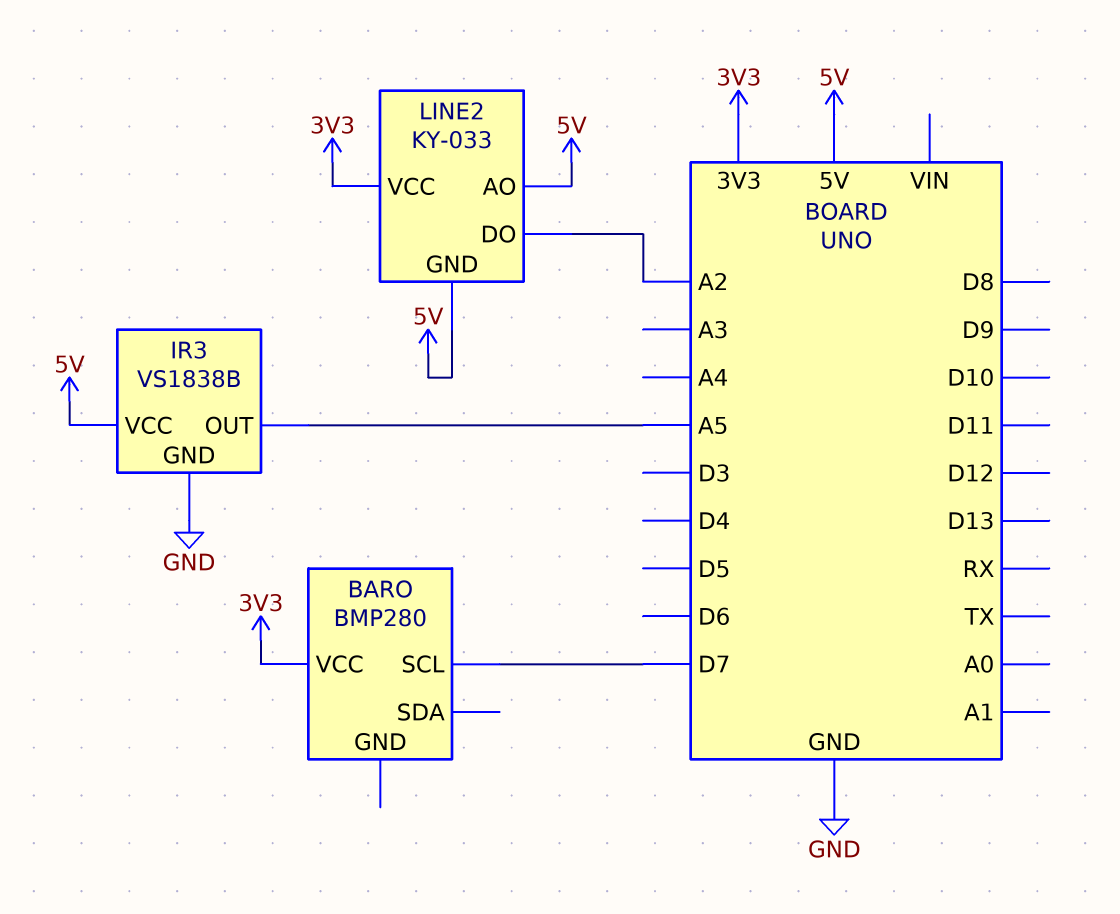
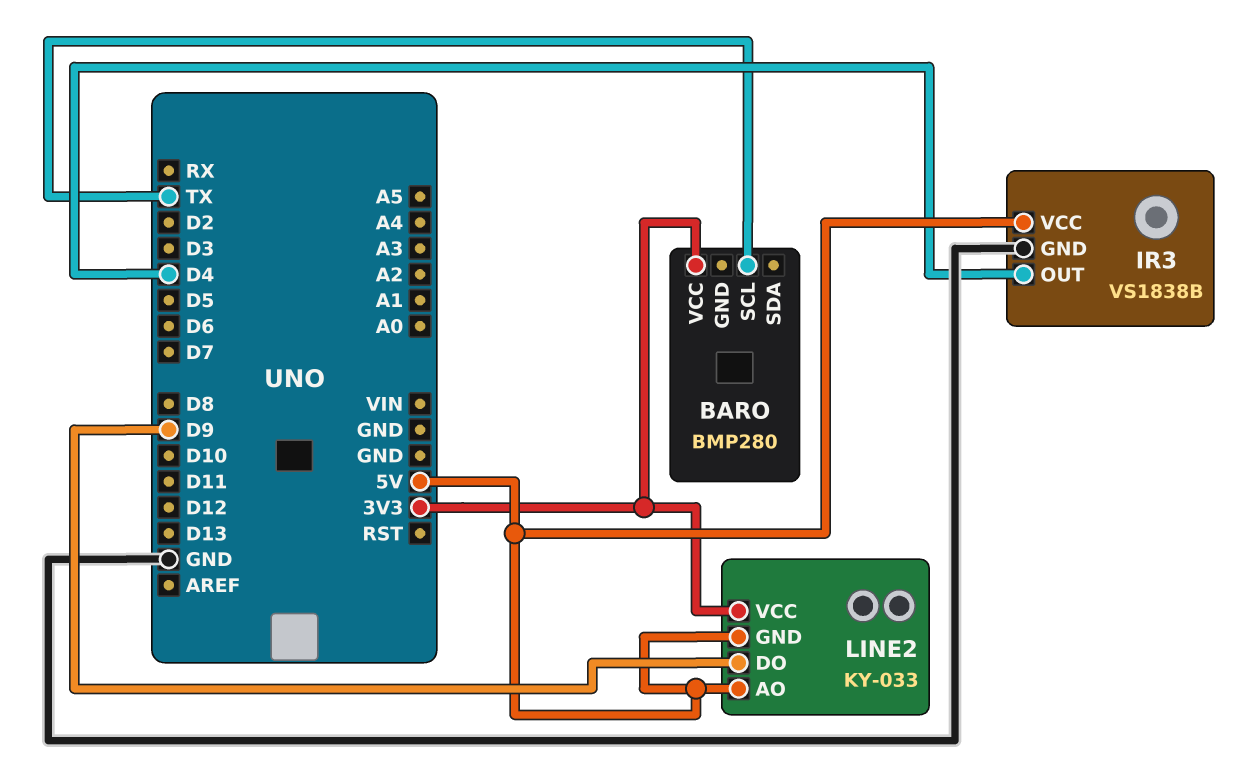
BARO pin SCL: D7 -> TX
IR3 pin OUT: A5 -> D4
LINE2 pin DO: A2 -> D9

